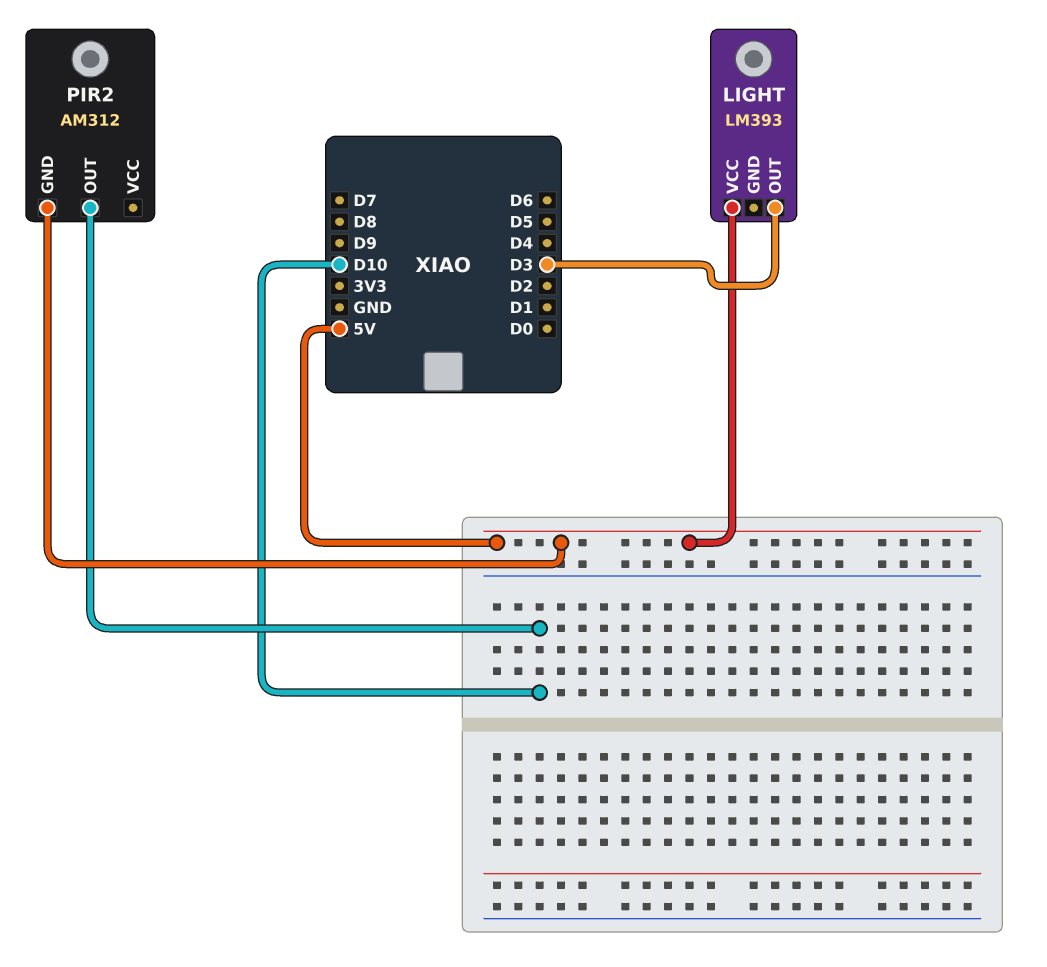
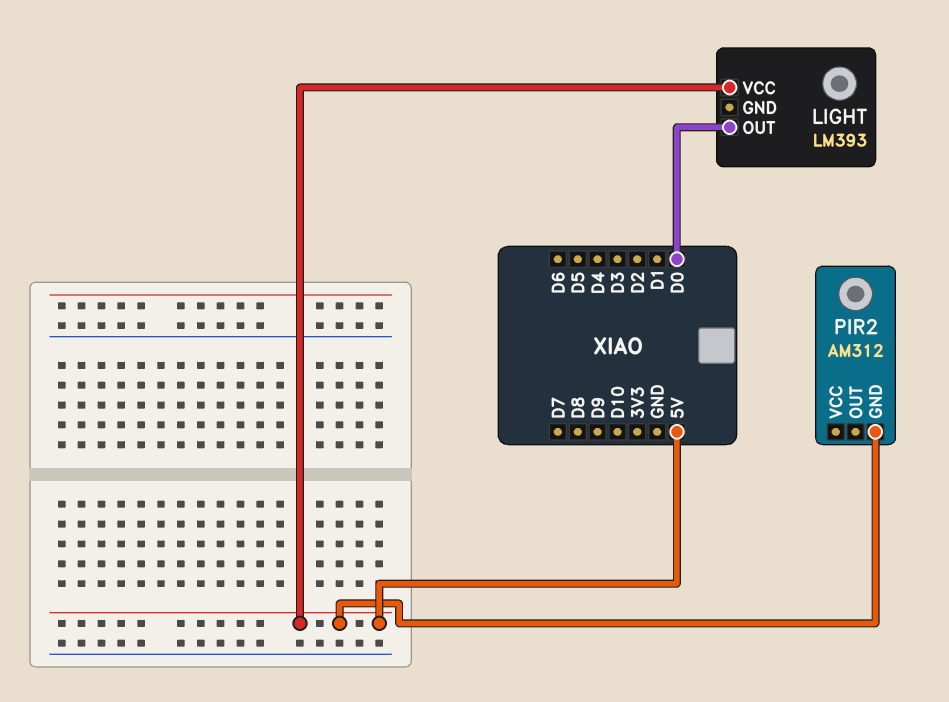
LIGHT pin OUT: D3 -> D0
PIR2 pin OUT: D10 -> none

